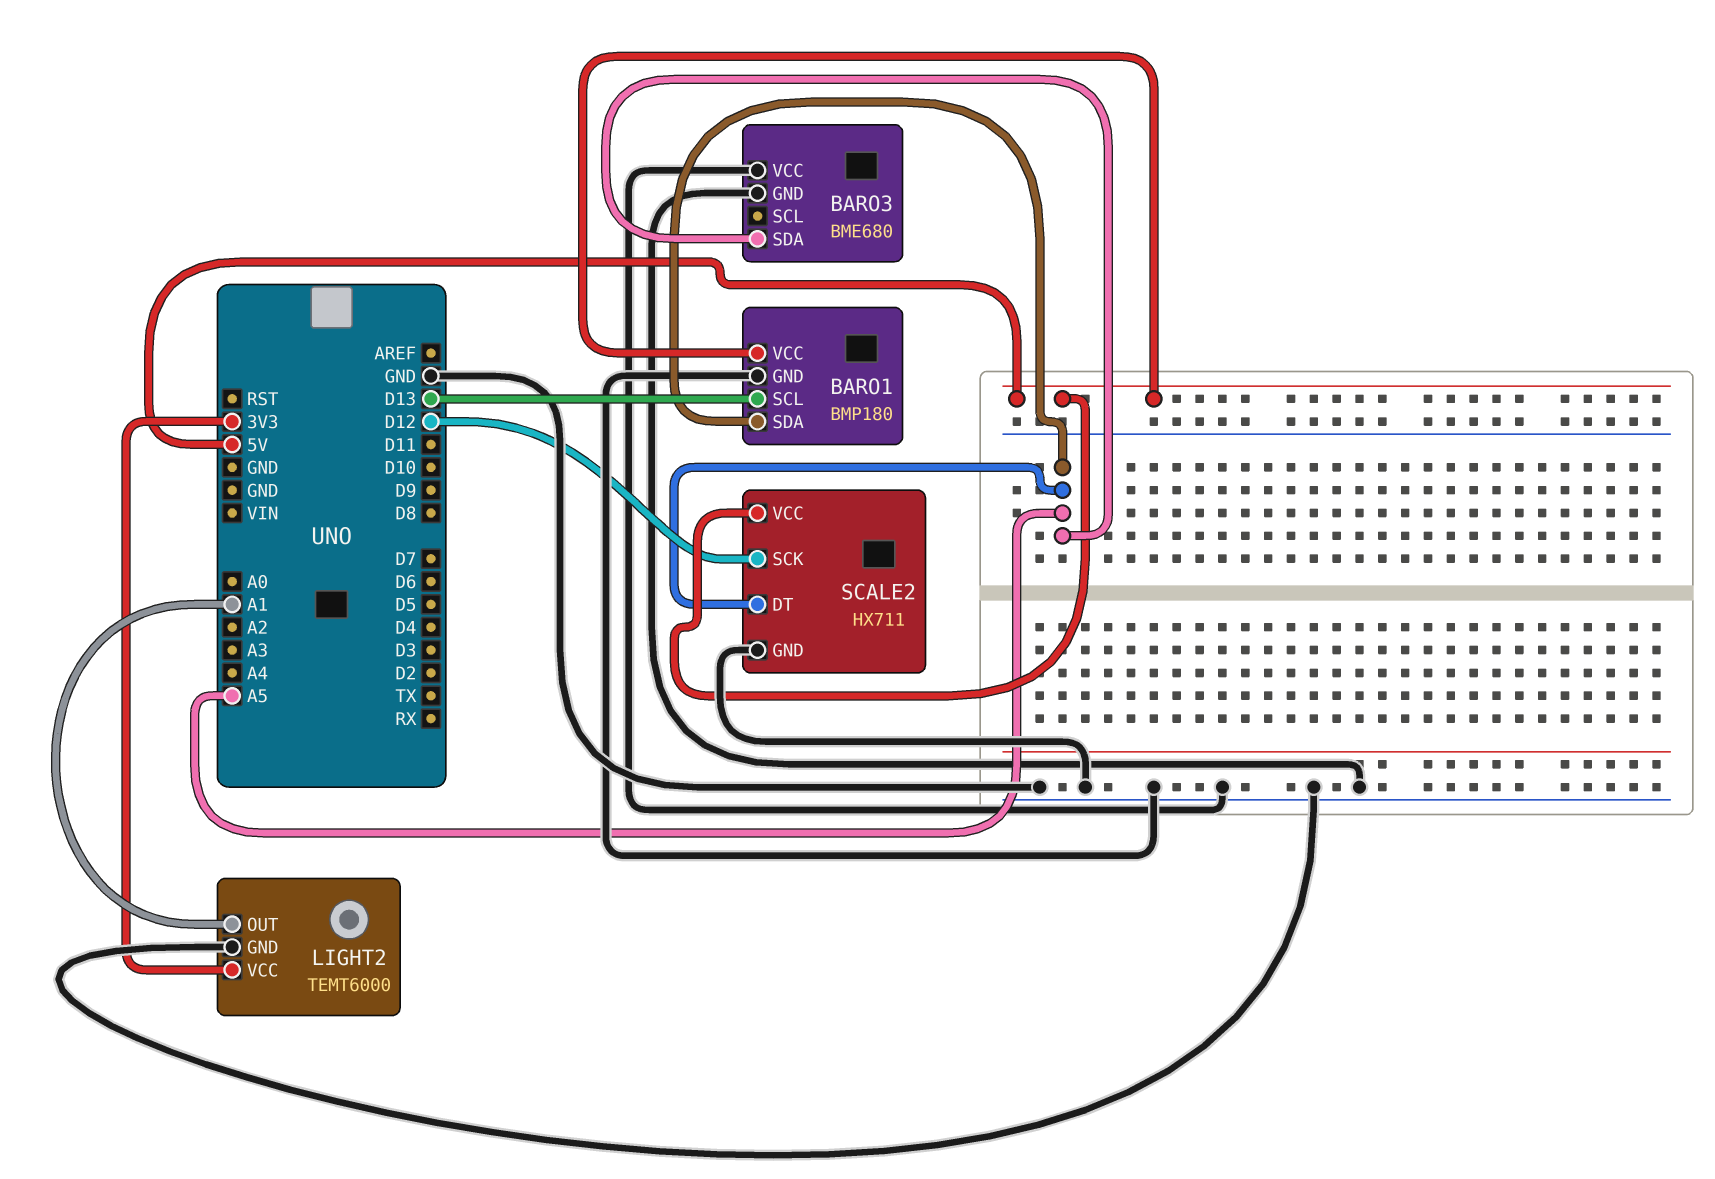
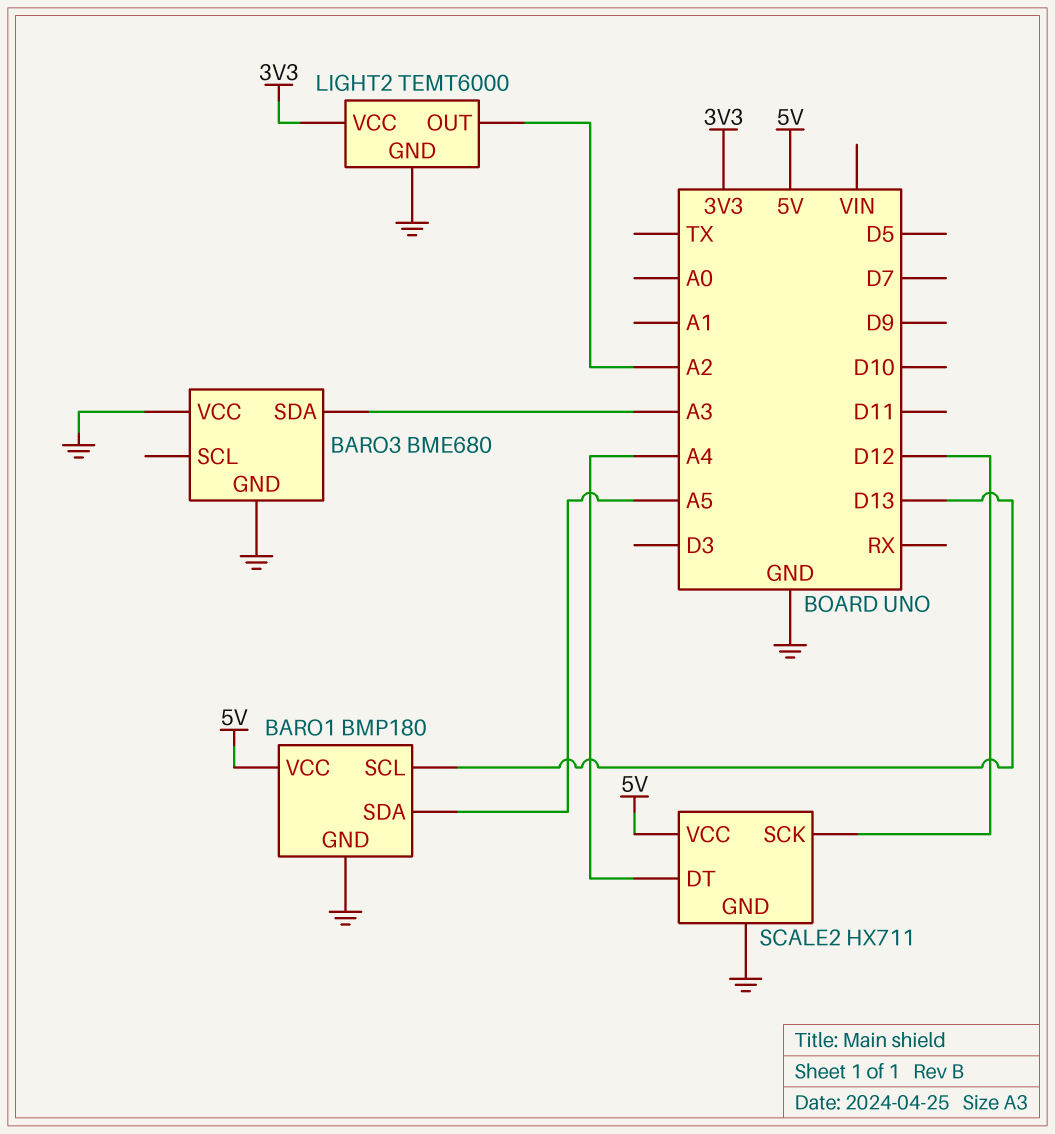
BARO3 pin SDA: A5 -> A3
LIGHT2 pin OUT: A1 -> A2
SCALE2 pin DT: A5 -> A4

